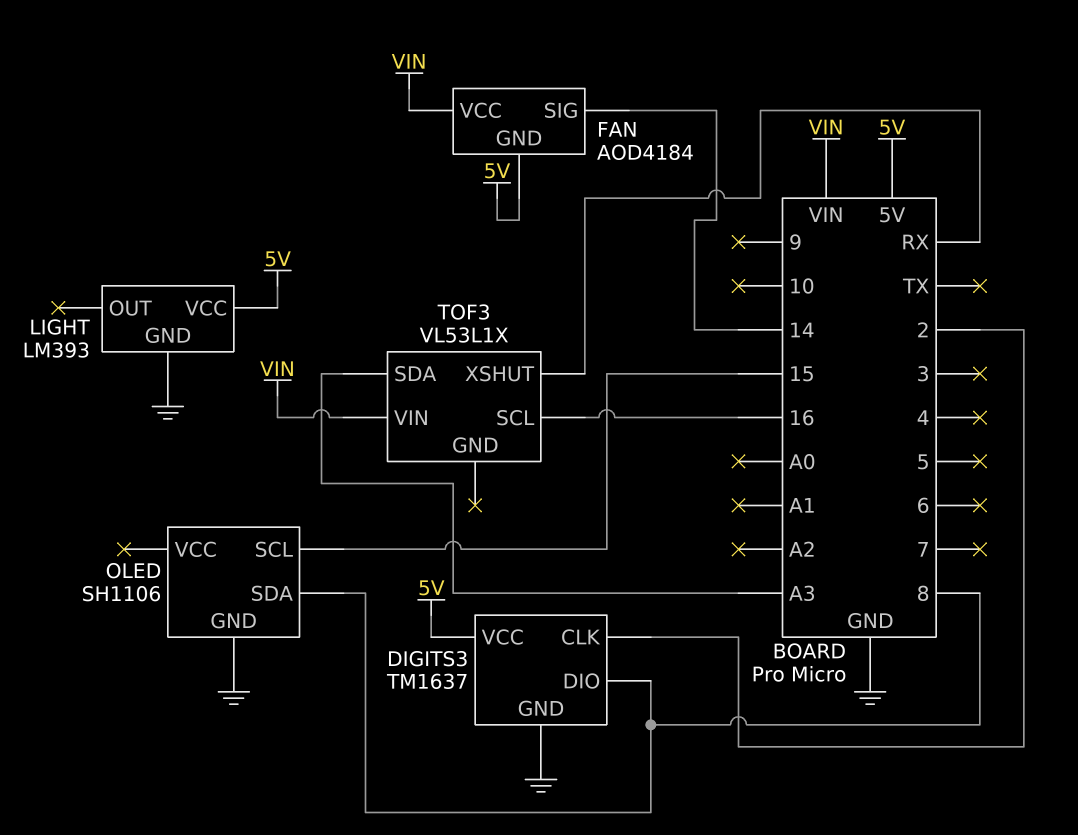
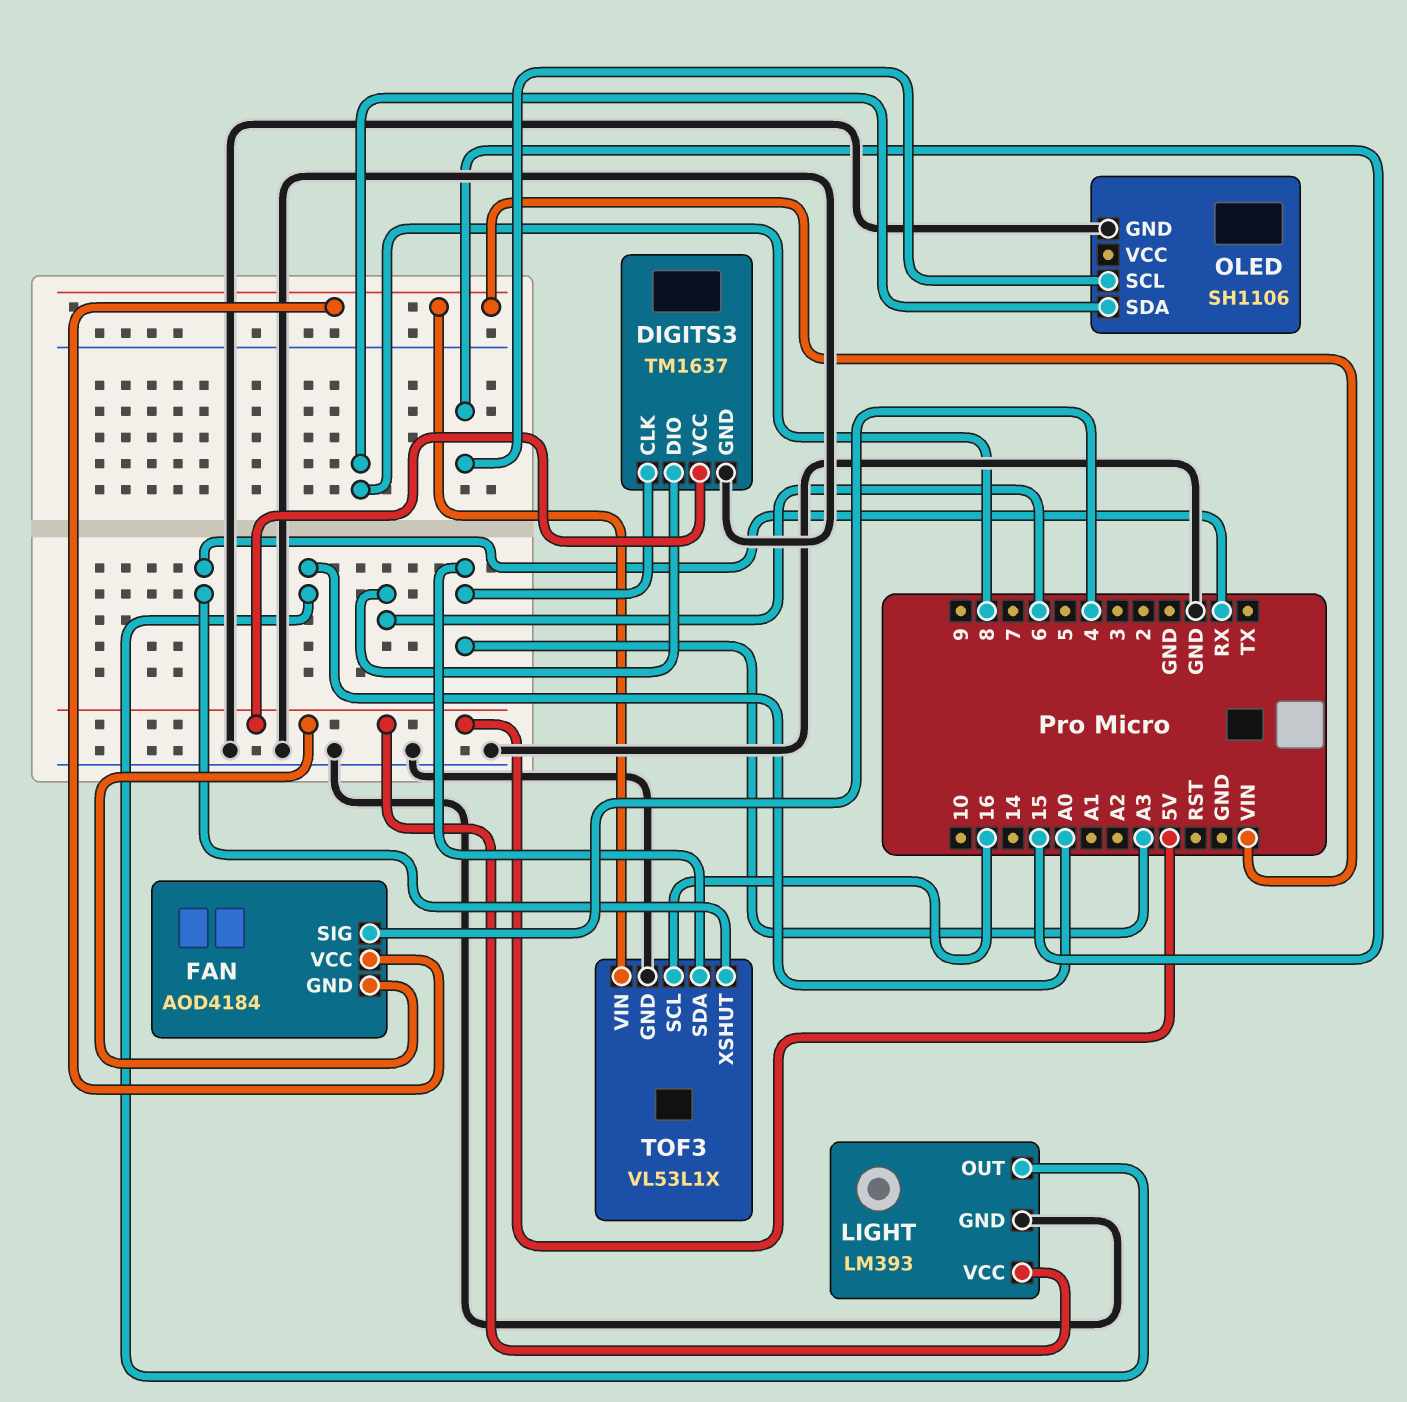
DIGITS3 pin CLK: 2 -> A3
DIGITS3 pin DIO: 8 -> 6
FAN pin SIG: 14 -> 4
LIGHT pin OUT: none -> A0
TOF3 pin GND: none -> GND

